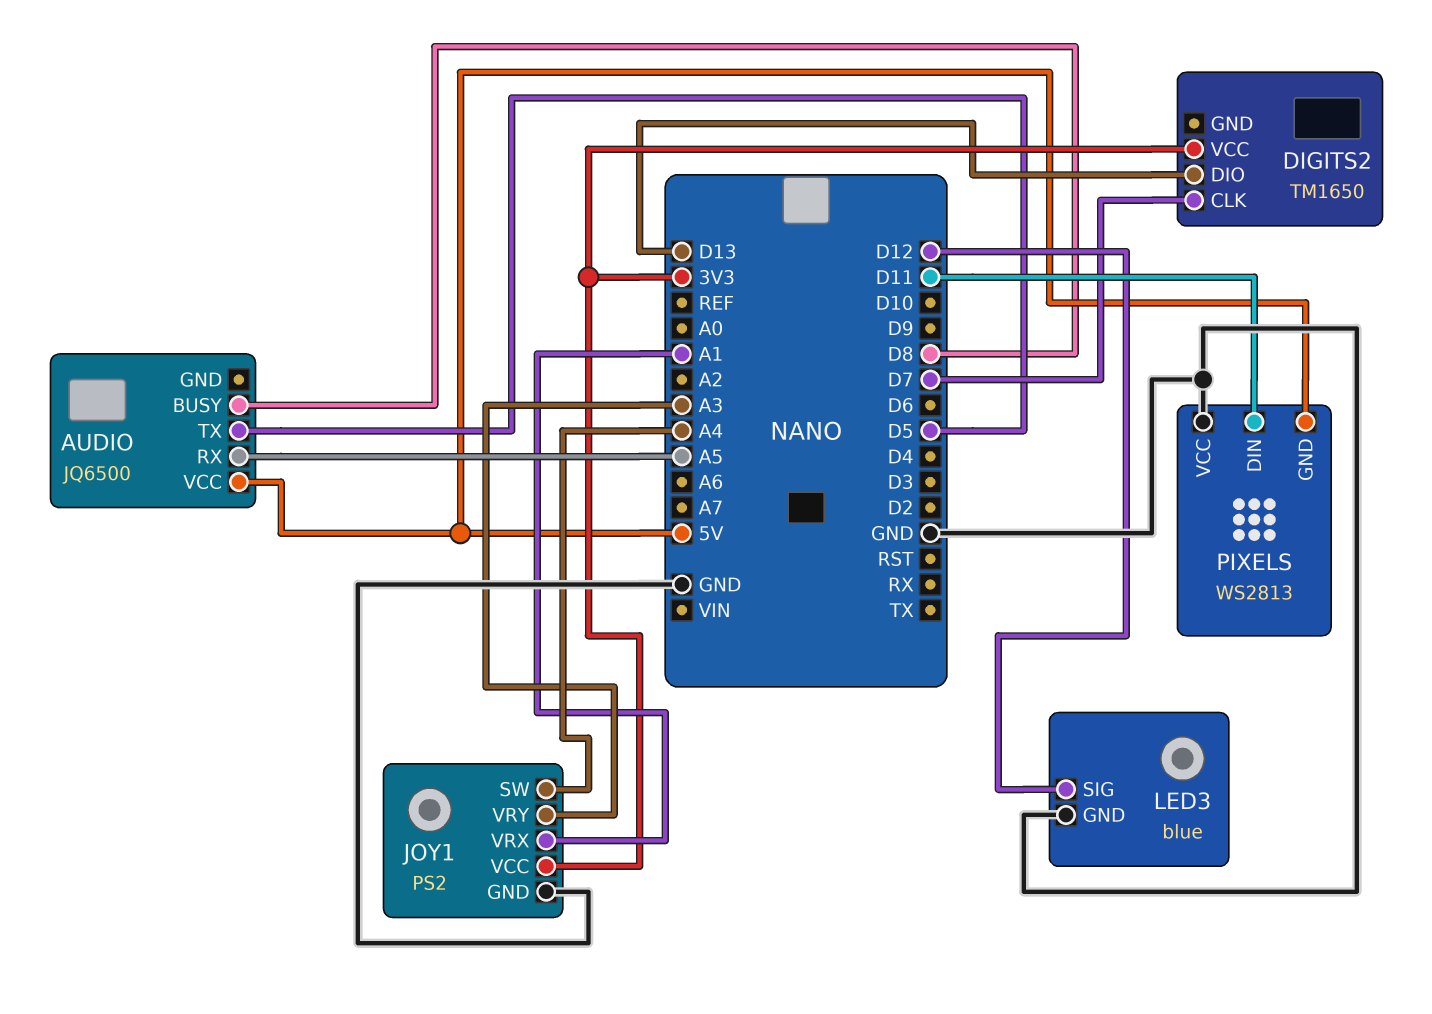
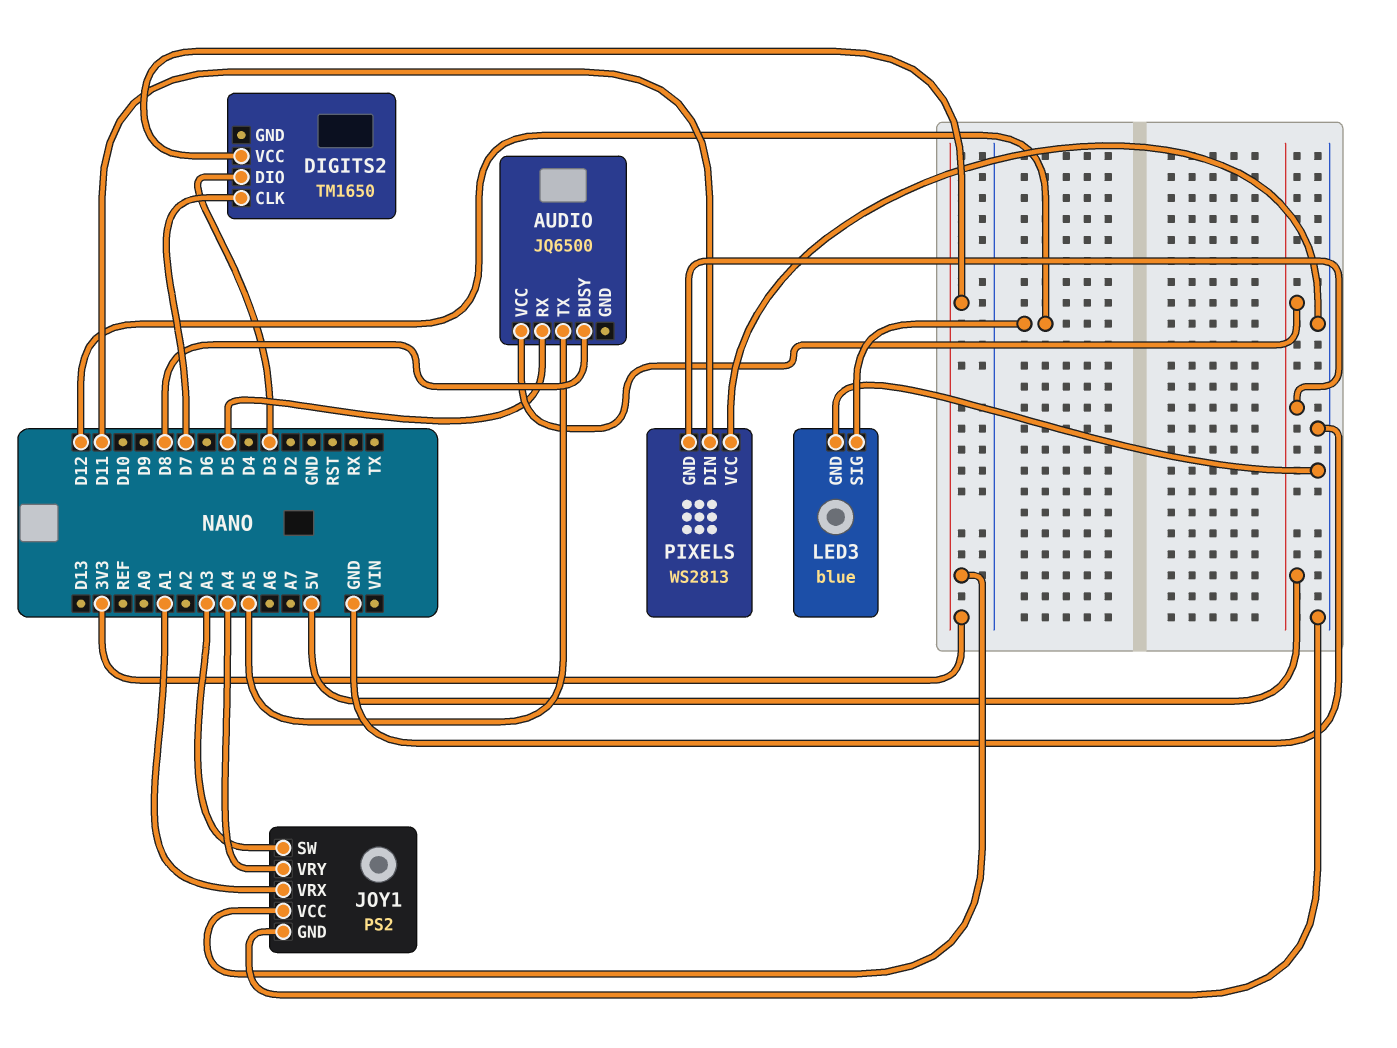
AUDIO pin RX: A5 -> D5
AUDIO pin TX: D5 -> A5
DIGITS2 pin DIO: D13 -> D3
JOY1 pin SW: A4 -> A3
JOY1 pin VRY: A3 -> A4

